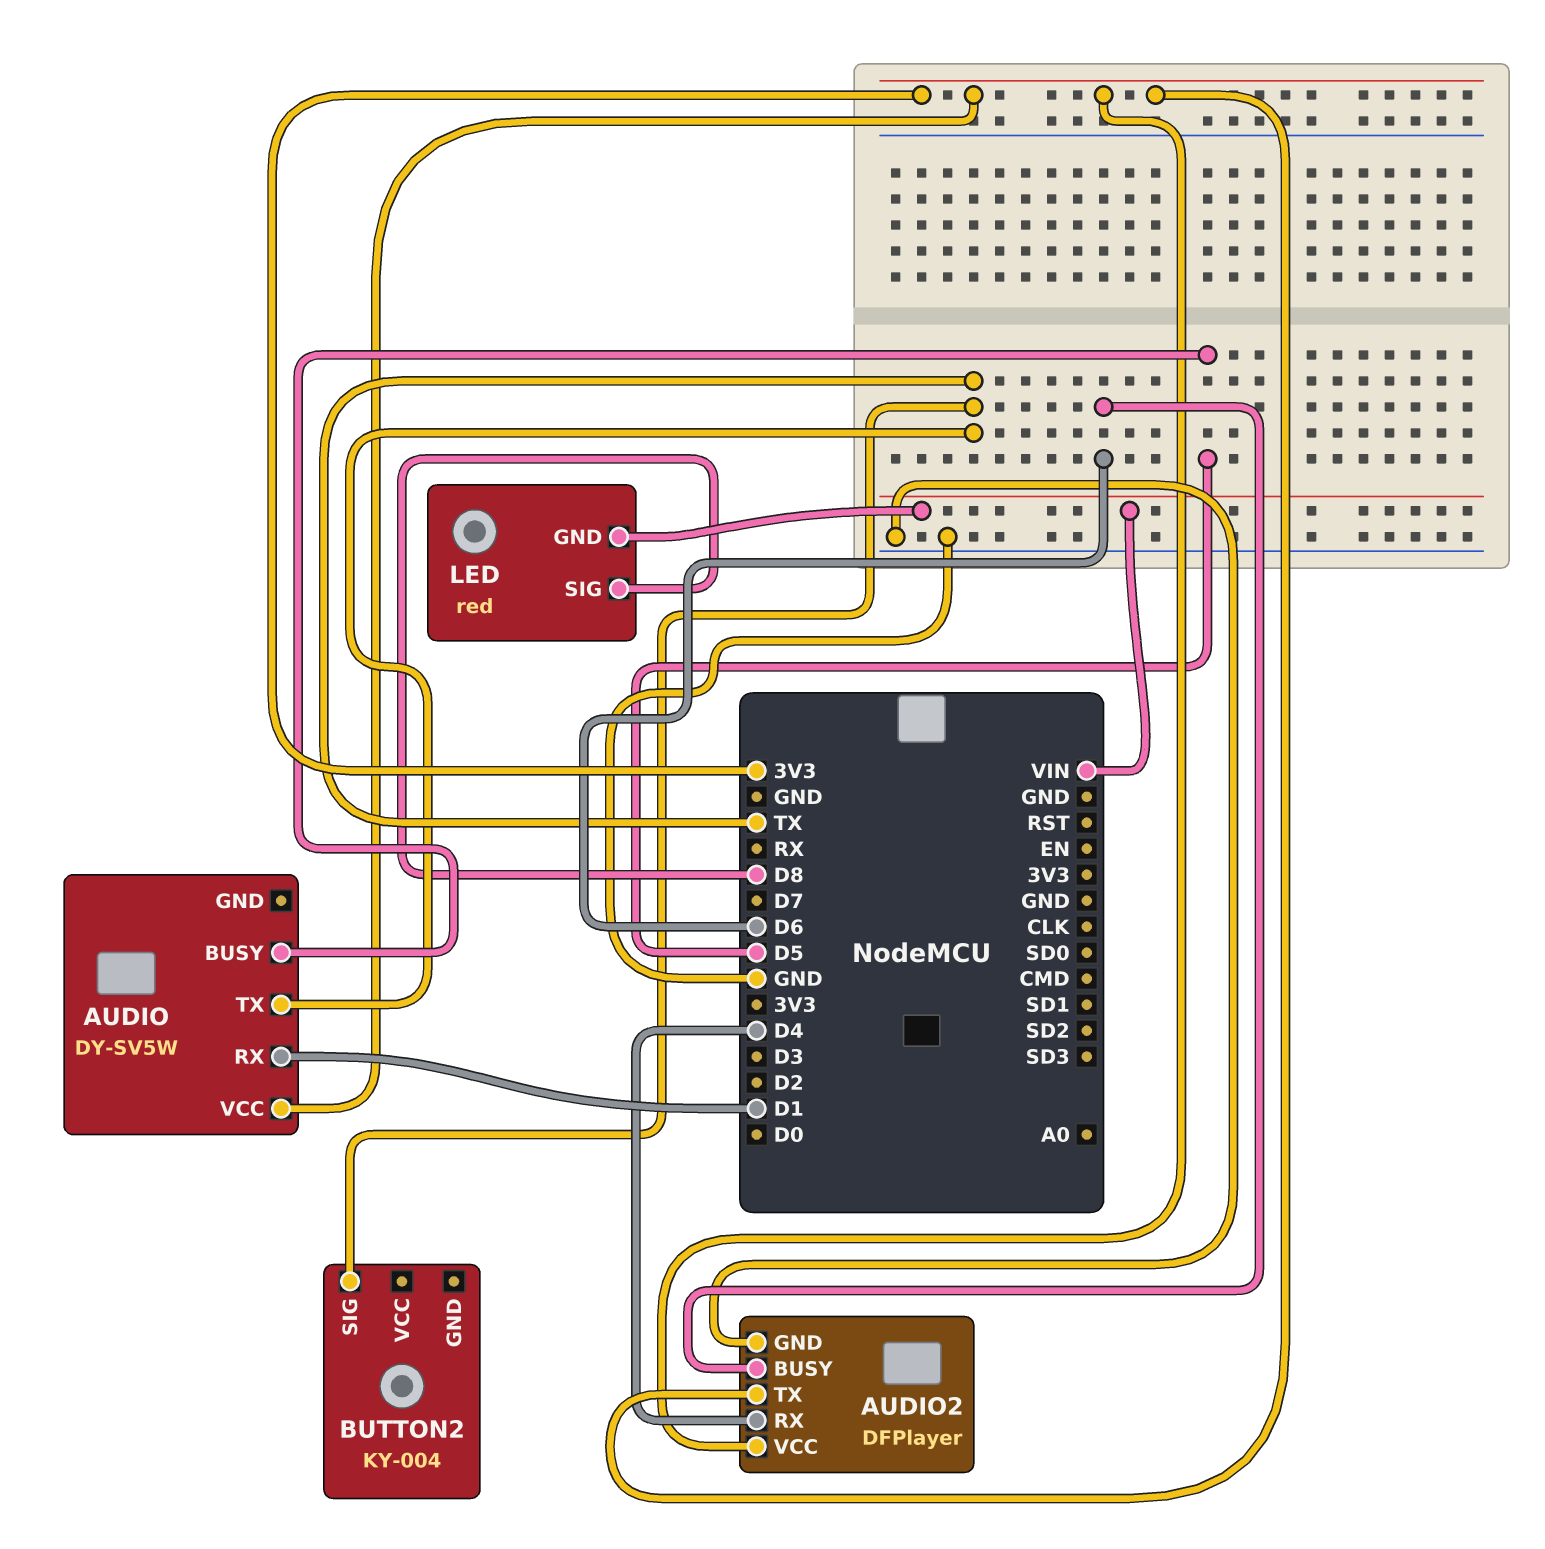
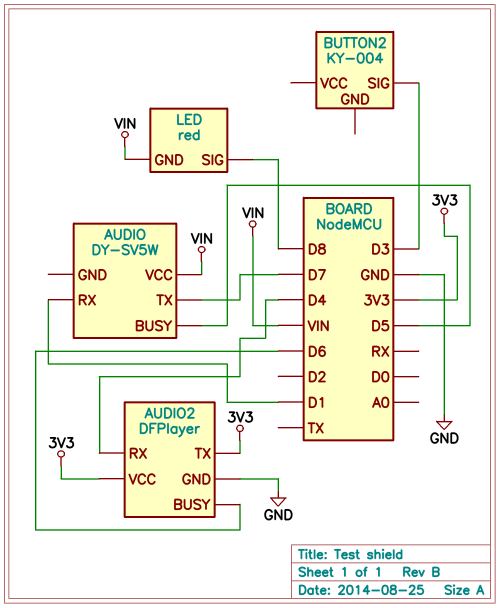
AUDIO pin TX: TX -> D7
AUDIO pin VCC: 3V3 -> VIN
BUTTON2 pin SIG: TX -> D3

